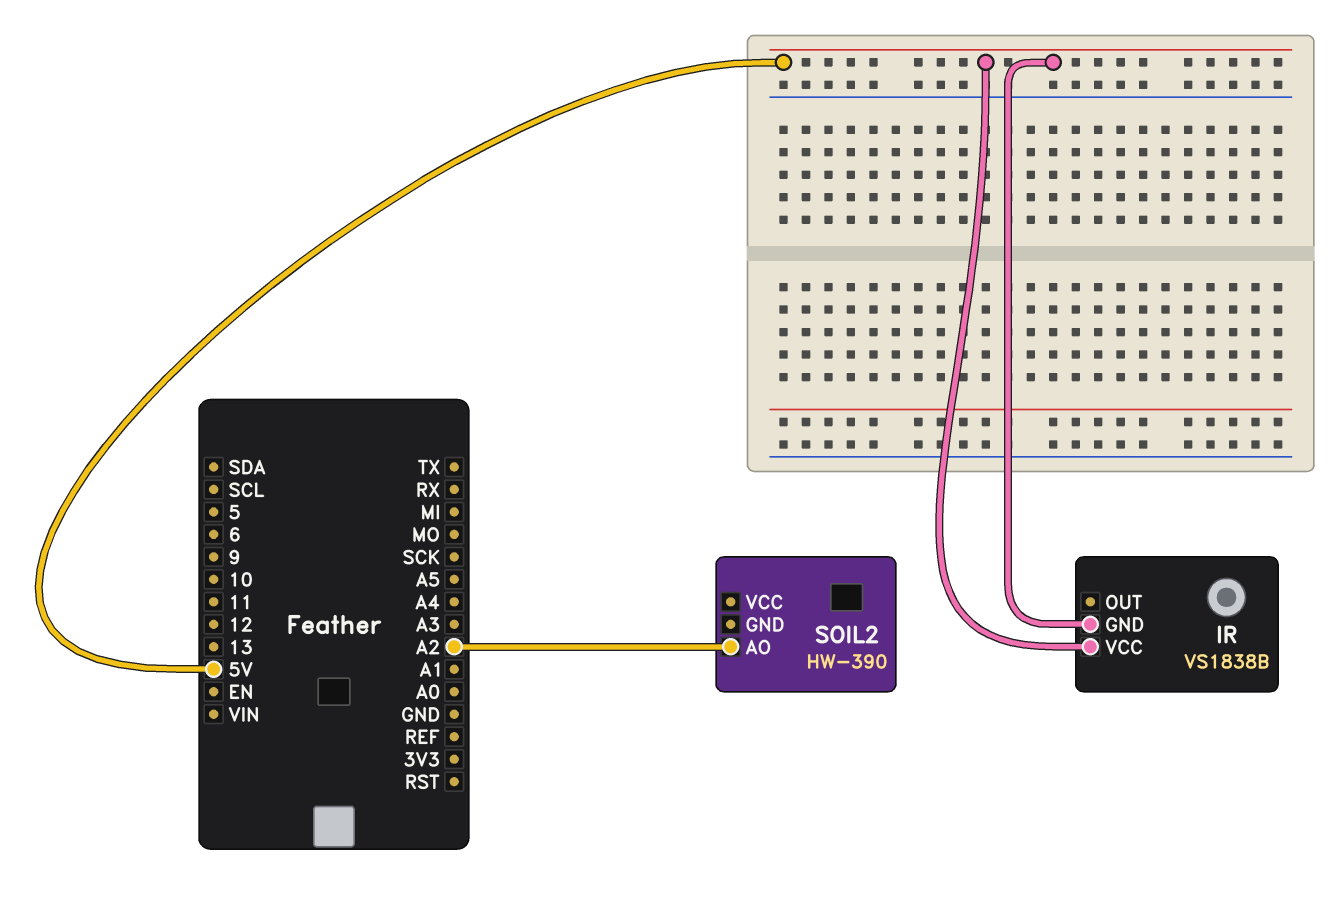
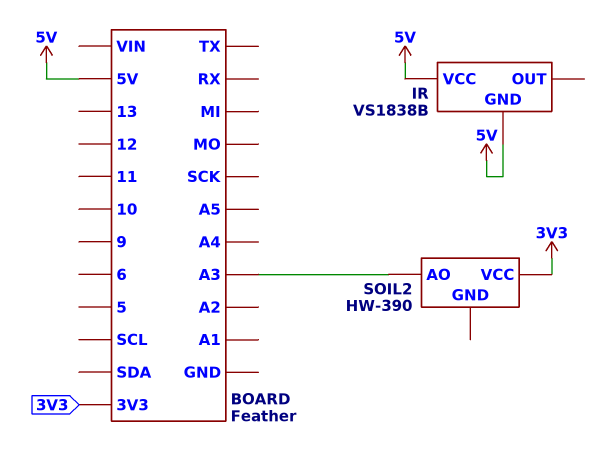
SOIL2 pin AO: A2 -> A3
SOIL2 pin VCC: none -> 3V3

